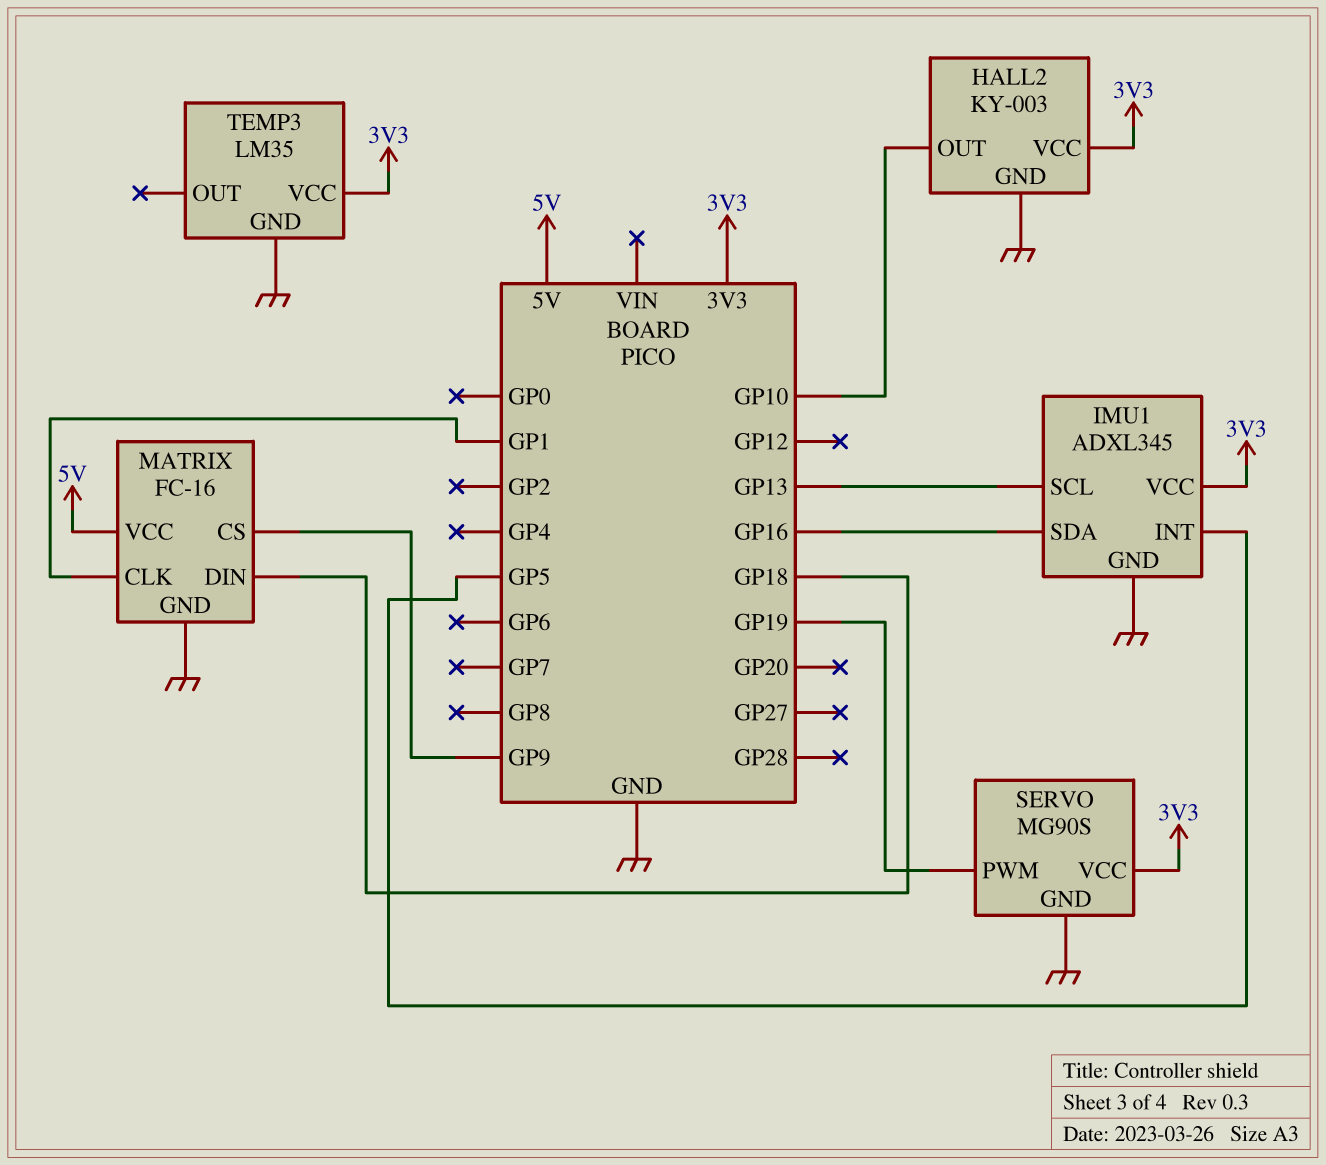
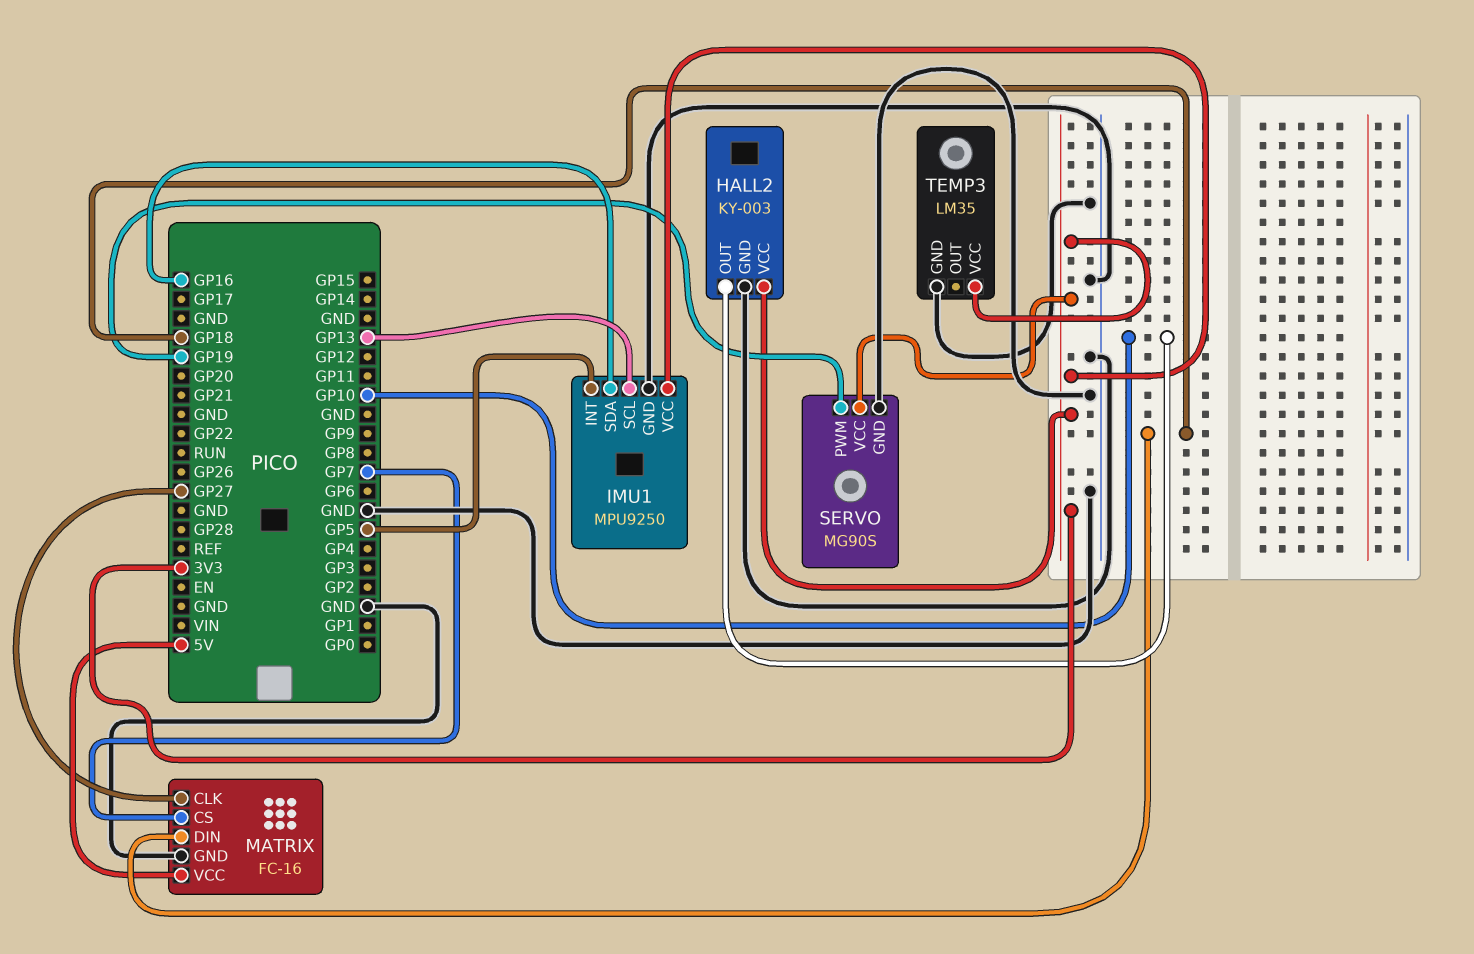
IMU1: ADXL345 -> MPU9250
MATRIX pin CLK: GP1 -> GP27
MATRIX pin CS: GP9 -> GP7

